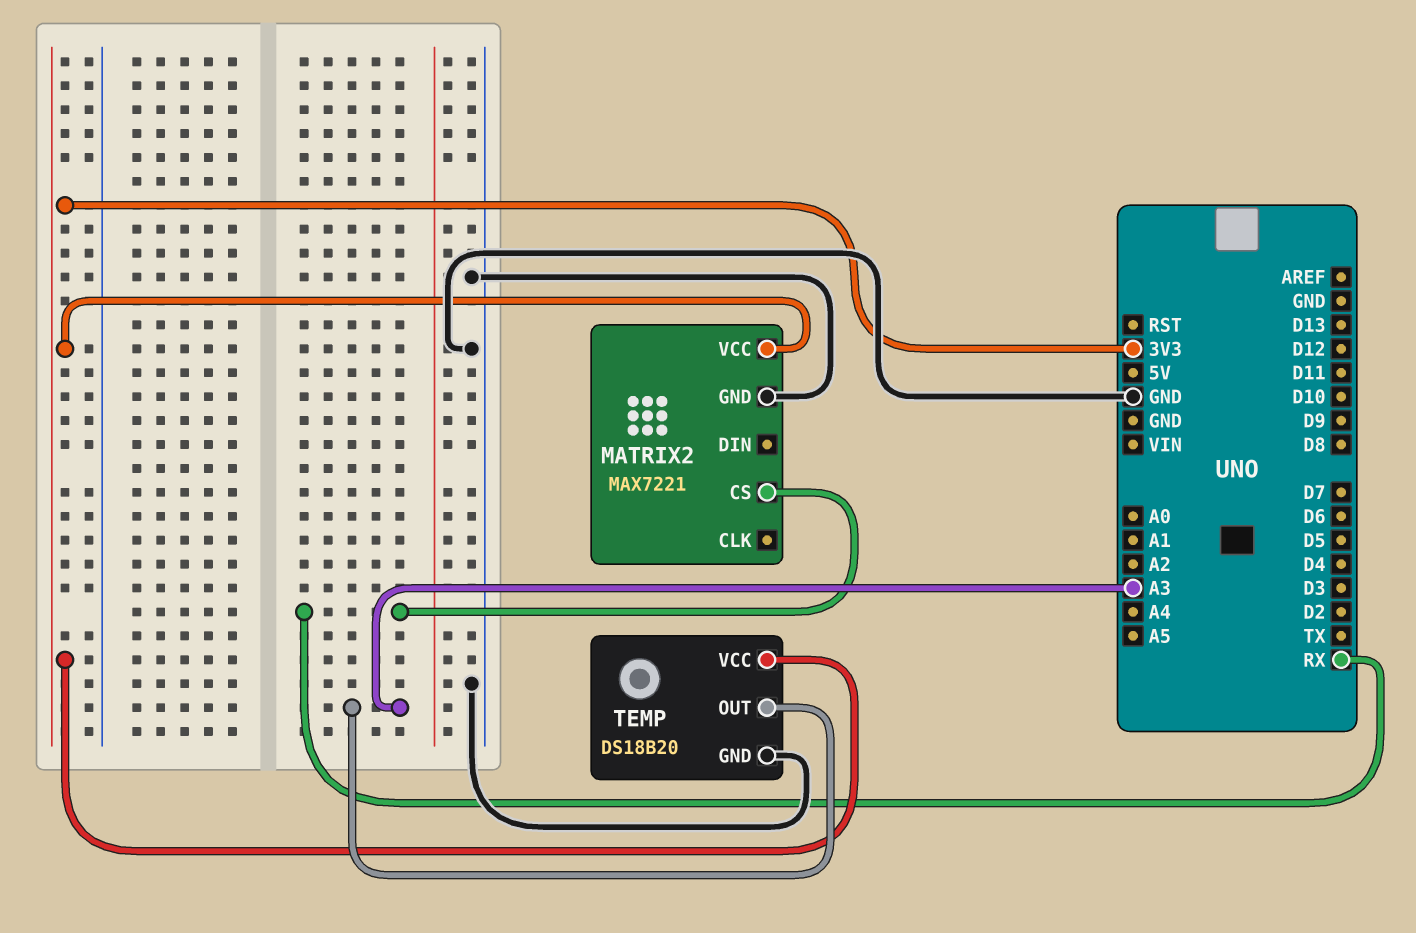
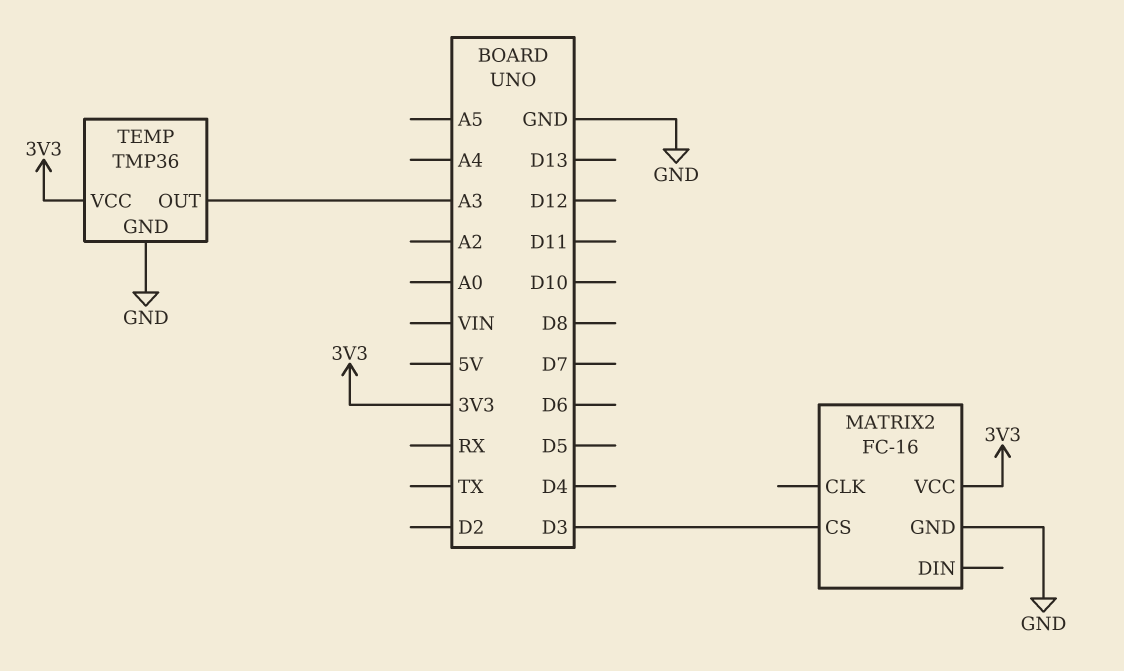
MATRIX2: MAX7221 -> FC-16
MATRIX2 pin CS: RX -> D3
TEMP: DS18B20 -> TMP36

